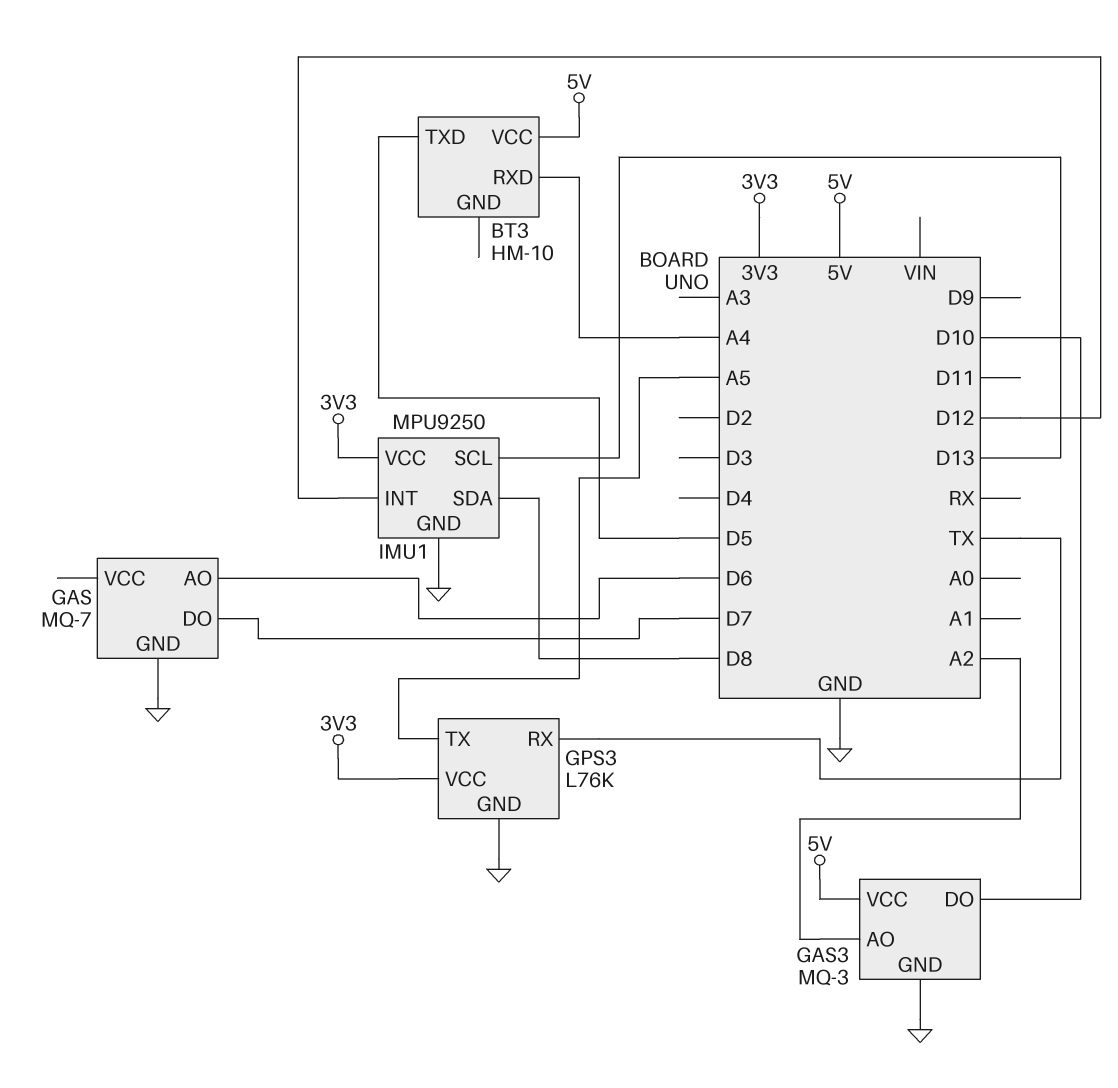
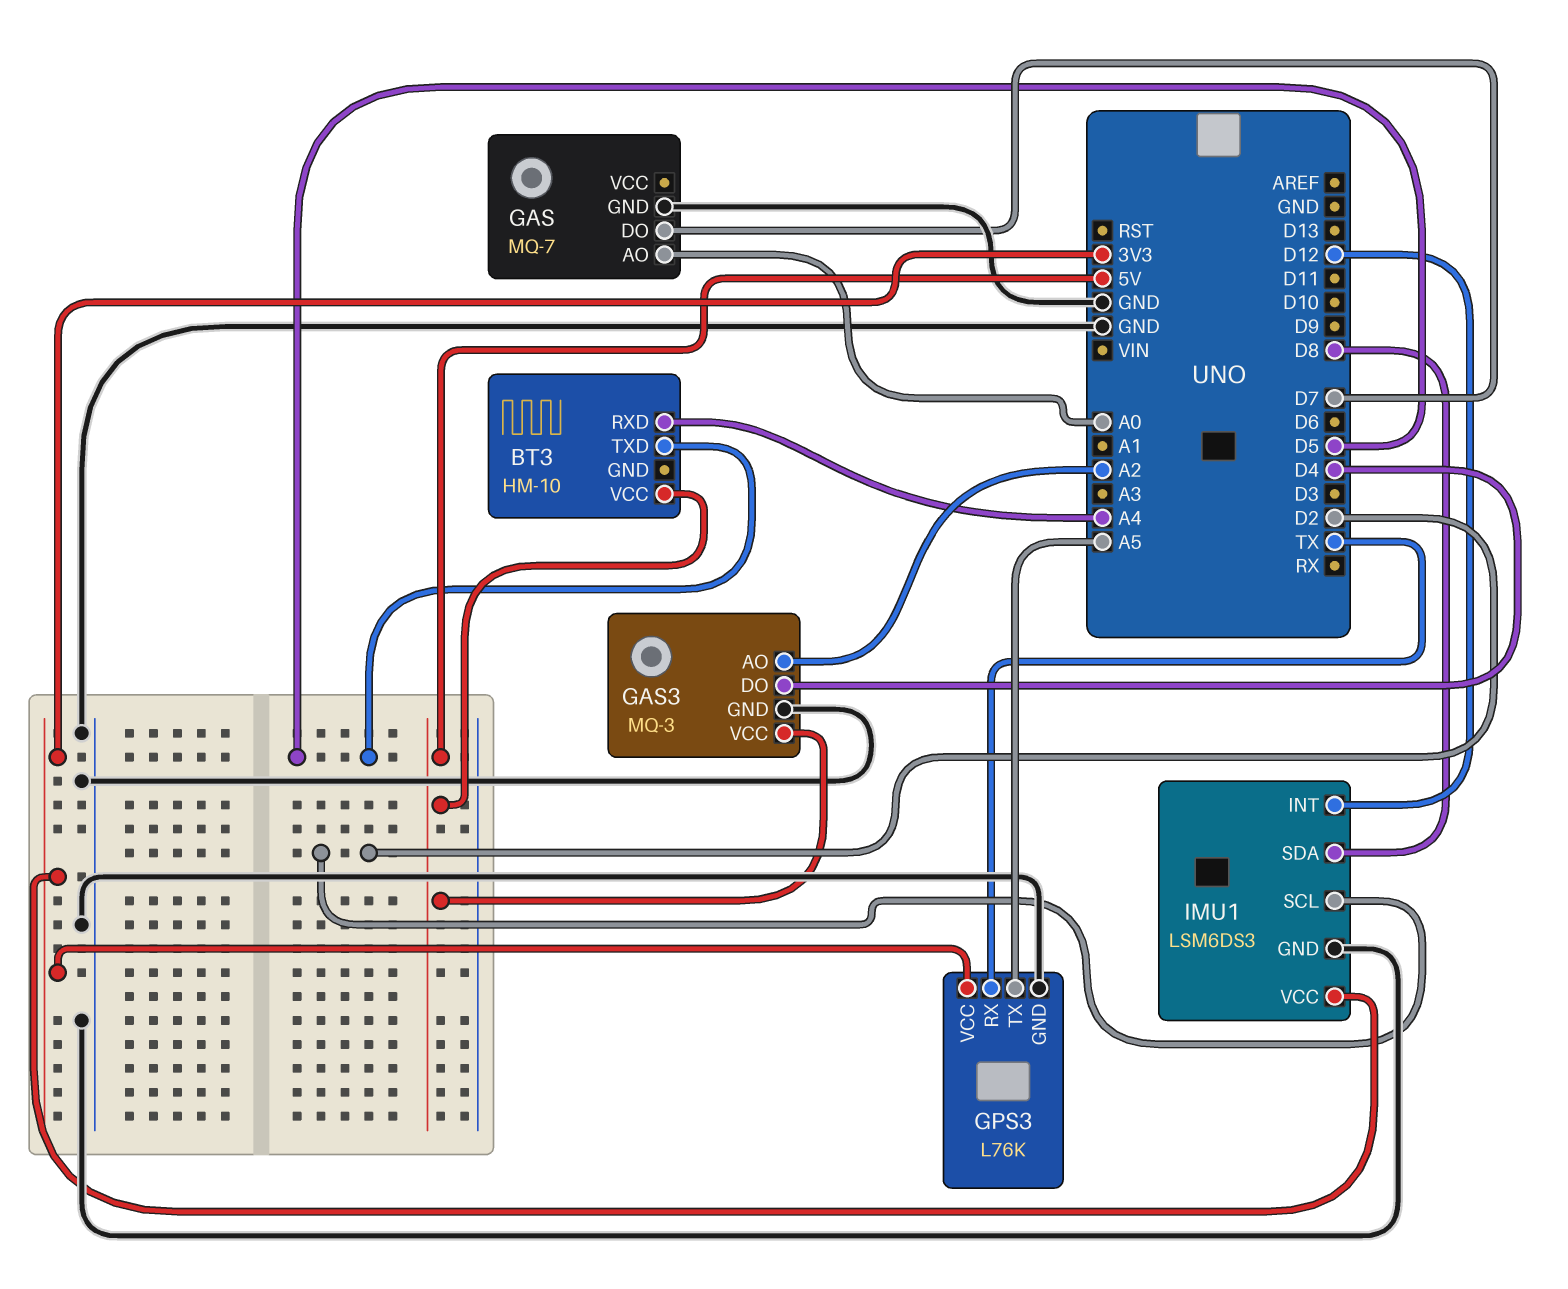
GAS pin AO: D6 -> A0
GAS3 pin DO: D10 -> D4
IMU1: MPU9250 -> LSM6DS3
IMU1 pin SCL: D13 -> D2

